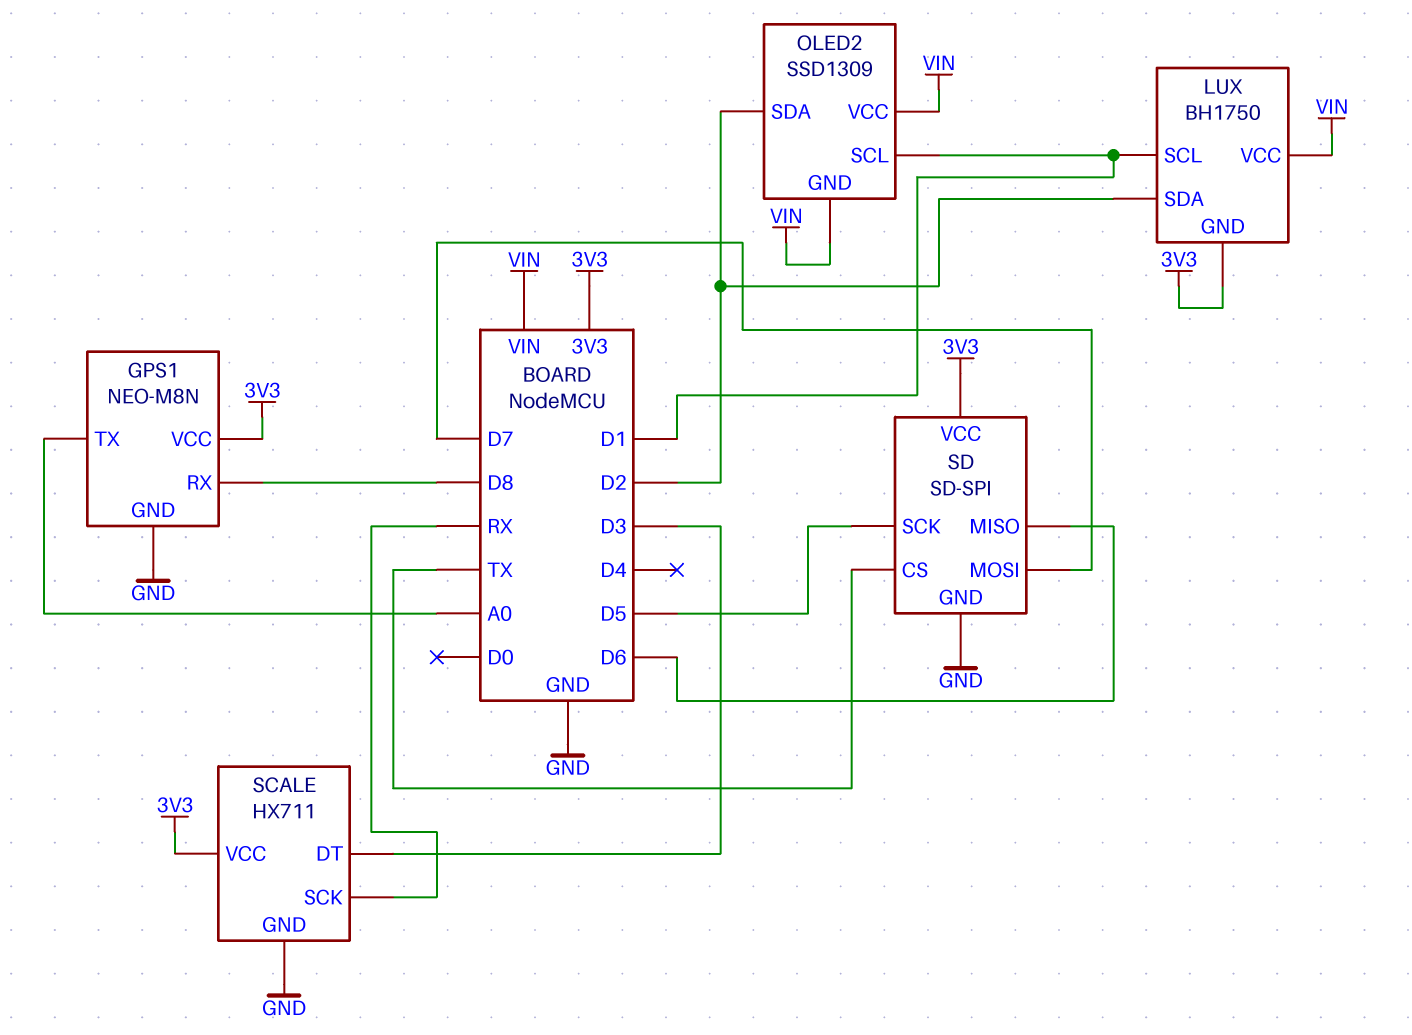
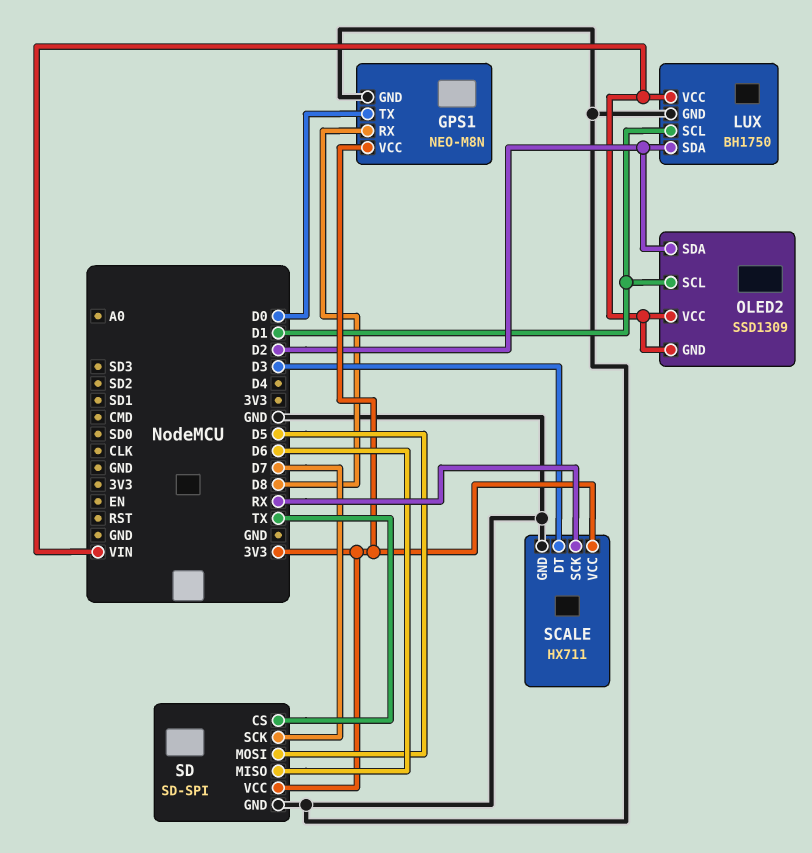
GPS1 pin TX: A0 -> D0
LUX pin GND: 3V3 -> GND
SD pin MOSI: D7 -> D5
SD pin SCK: D5 -> D7

